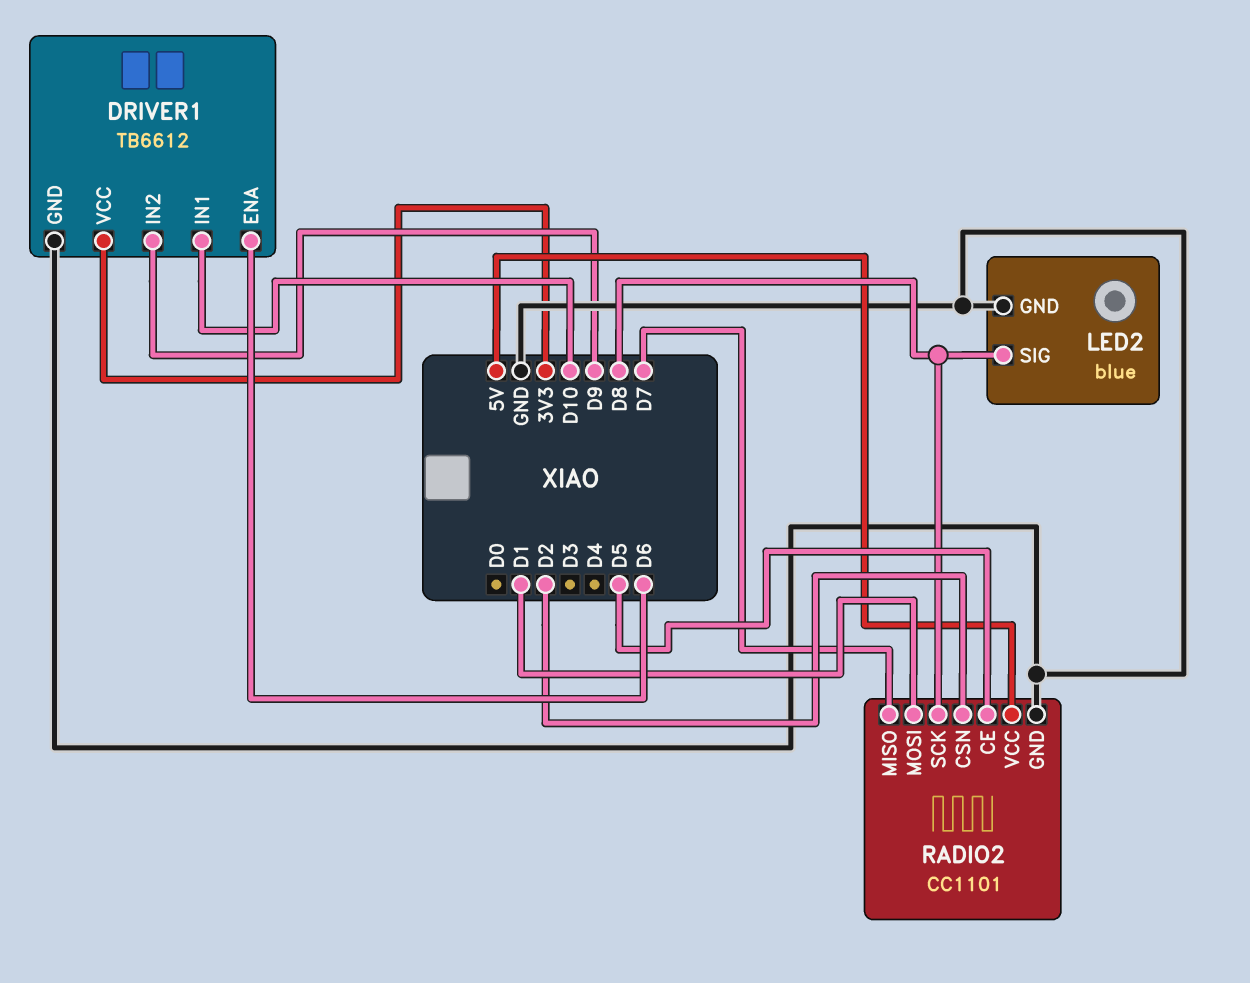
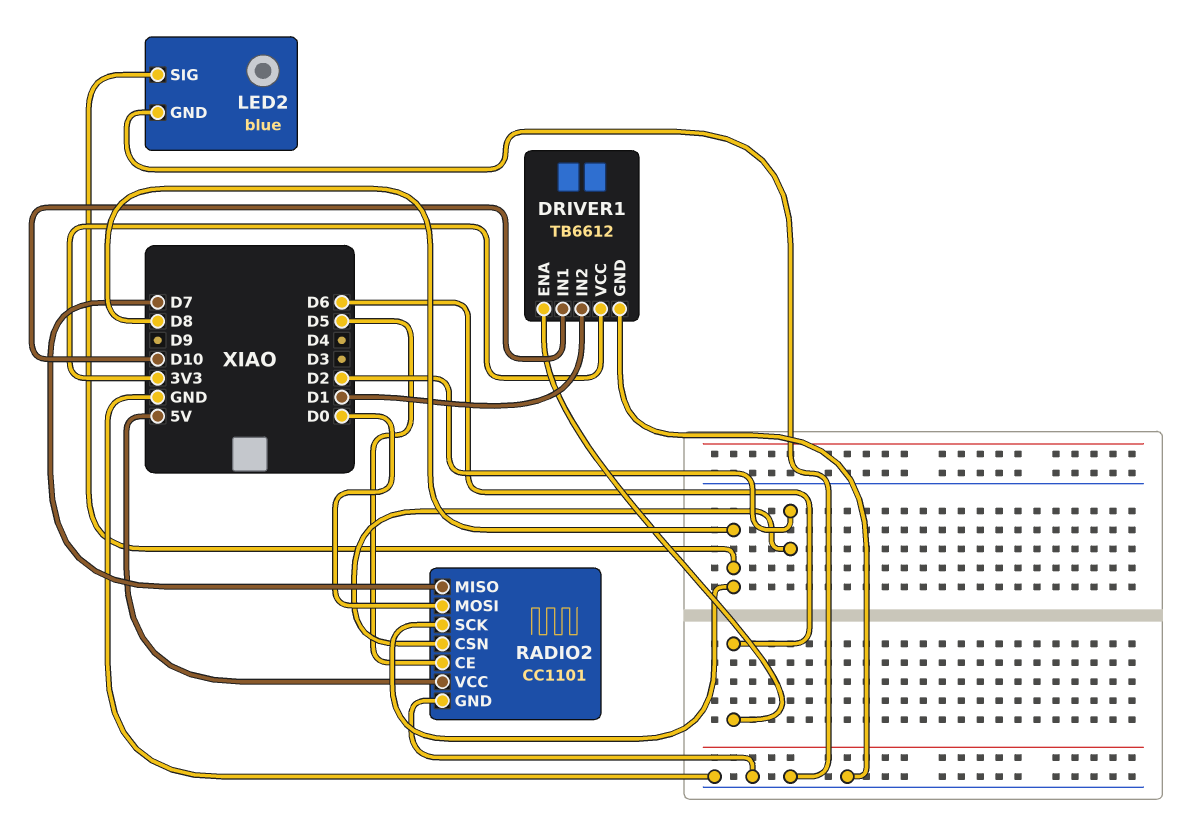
DRIVER1 pin IN2: D9 -> D1
RADIO2 pin MOSI: D1 -> D0

